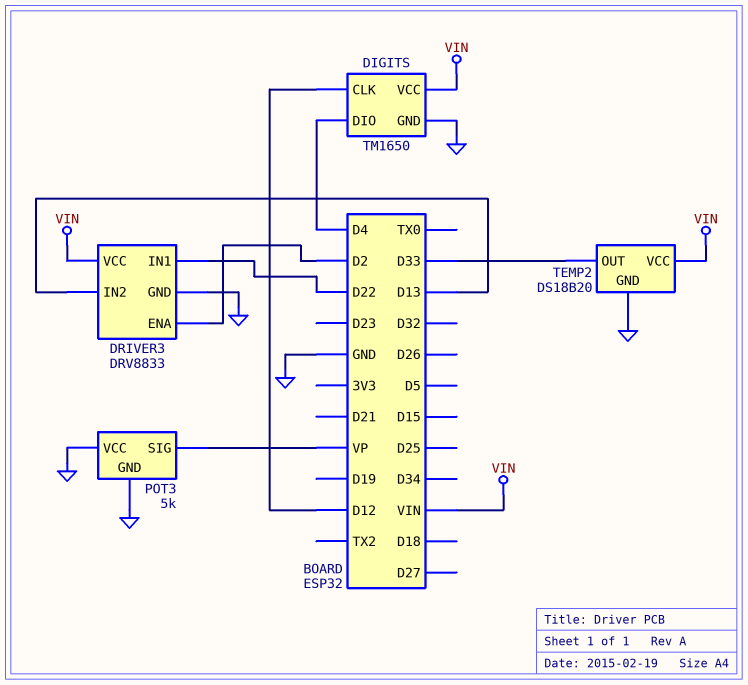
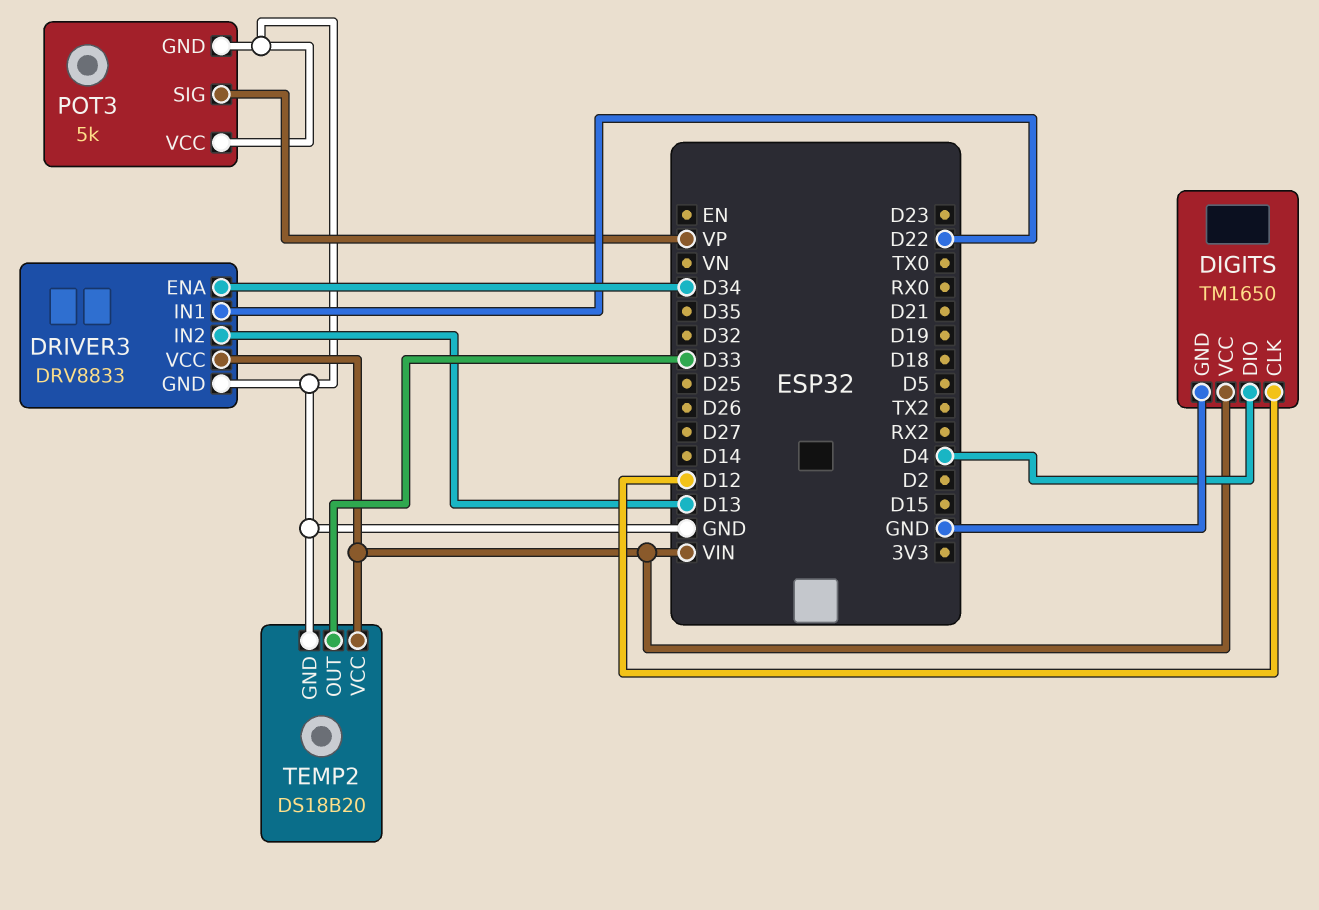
DRIVER3 pin ENA: D2 -> D34

